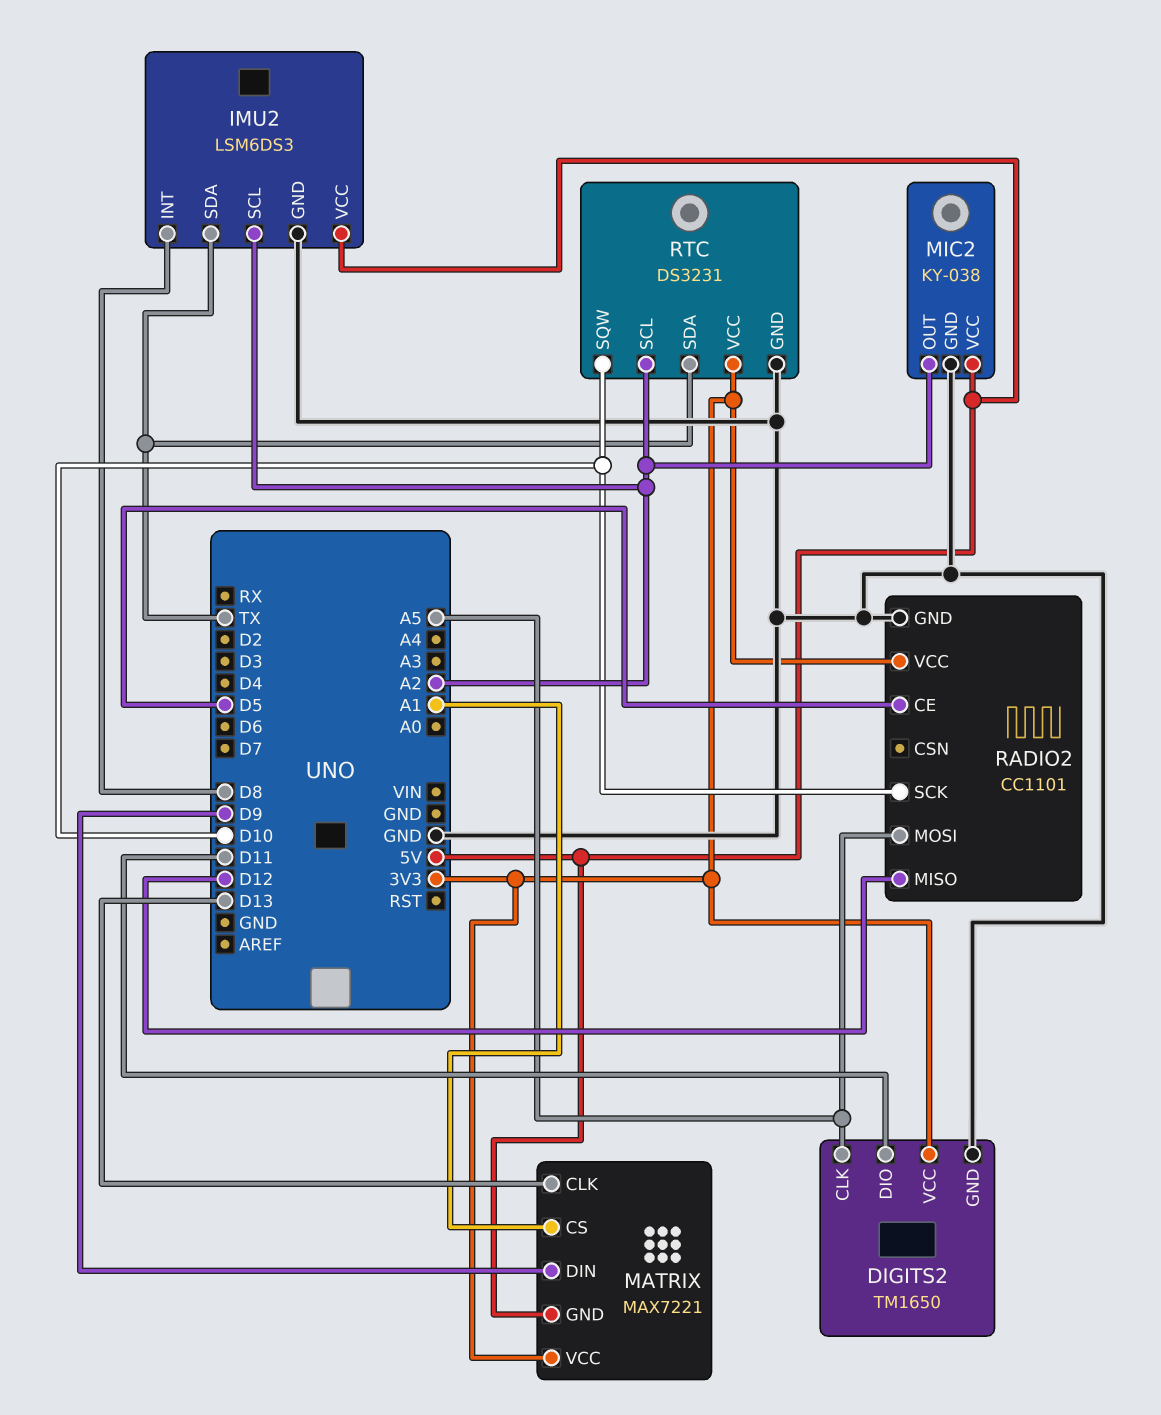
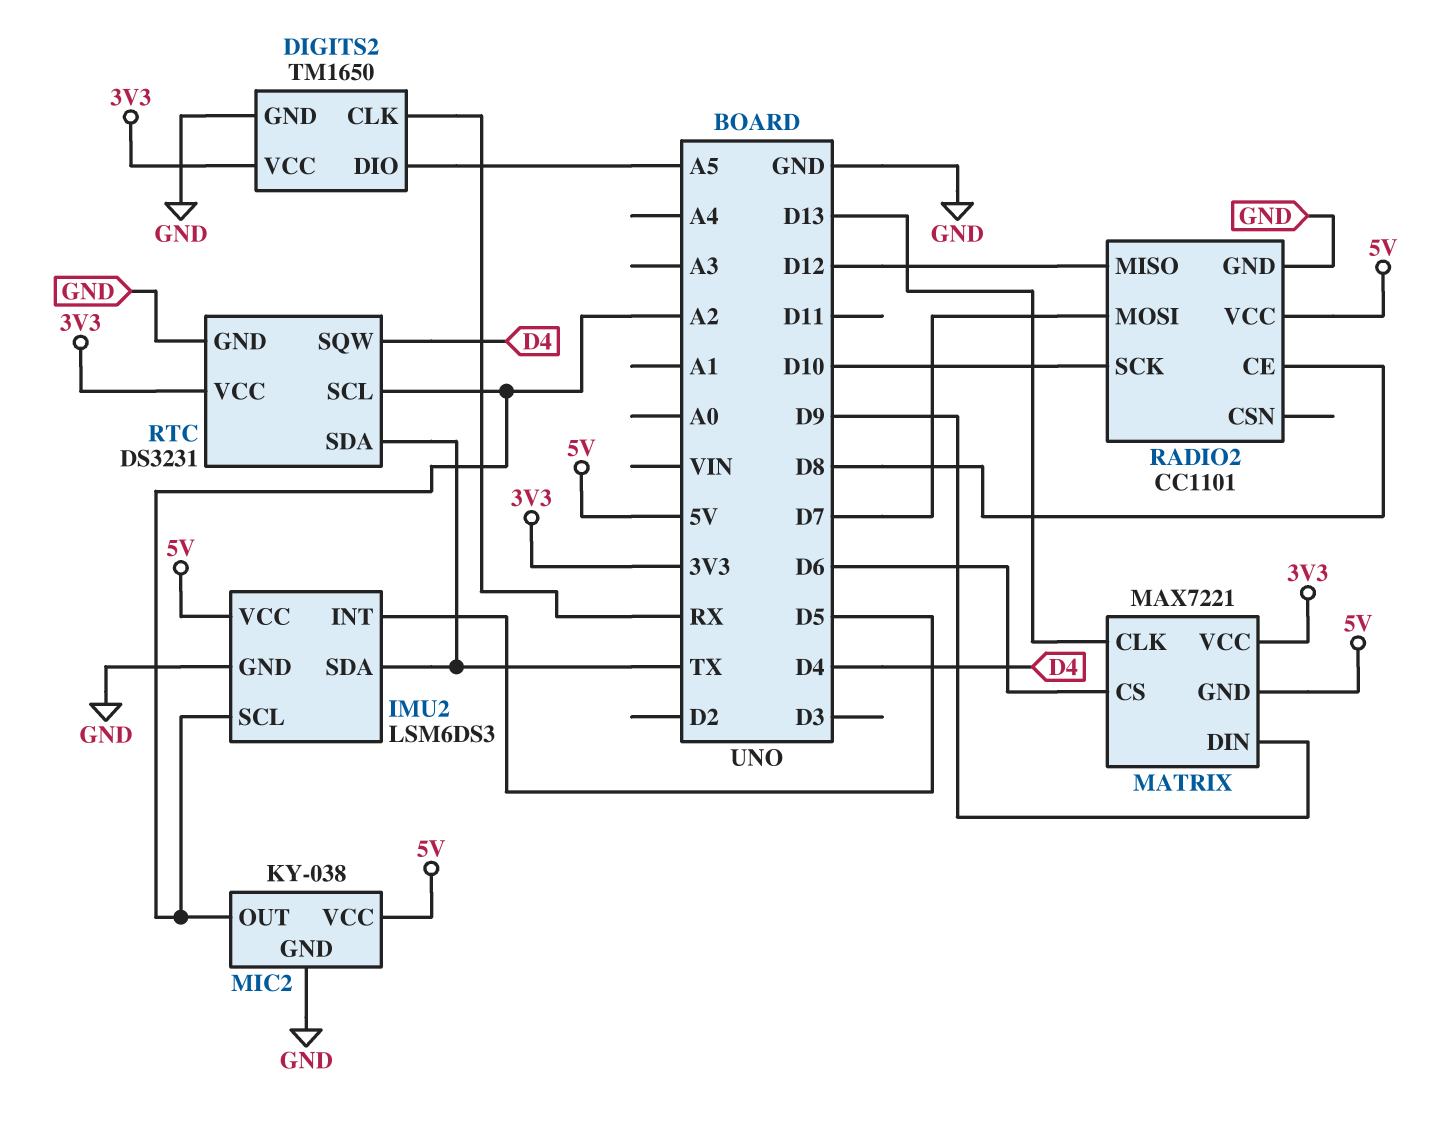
DIGITS2 pin CLK: A5 -> RX
DIGITS2 pin DIO: D11 -> A5
IMU2 pin INT: D8 -> D5
MATRIX pin CS: A1 -> D6
RADIO2 pin CE: D5 -> D8
RADIO2 pin MOSI: A5 -> D7
RADIO2 pin VCC: 3V3 -> 5V
RTC pin SQW: D10 -> D4

